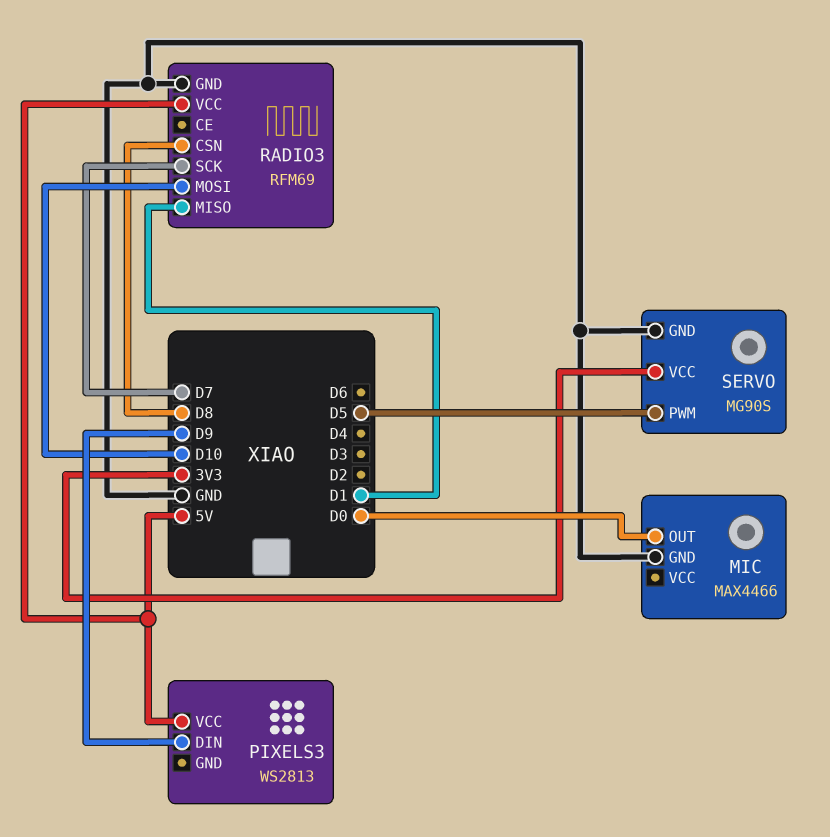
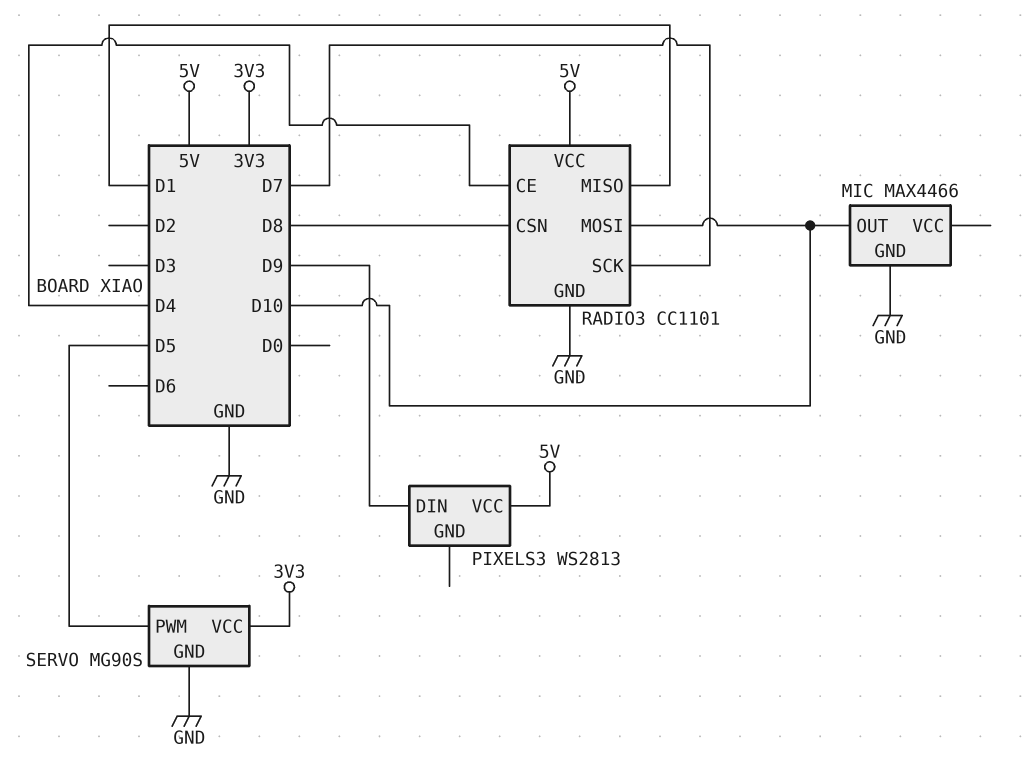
MIC pin OUT: D0 -> D10
RADIO3: RFM69 -> CC1101
RADIO3 pin CE: none -> D4

